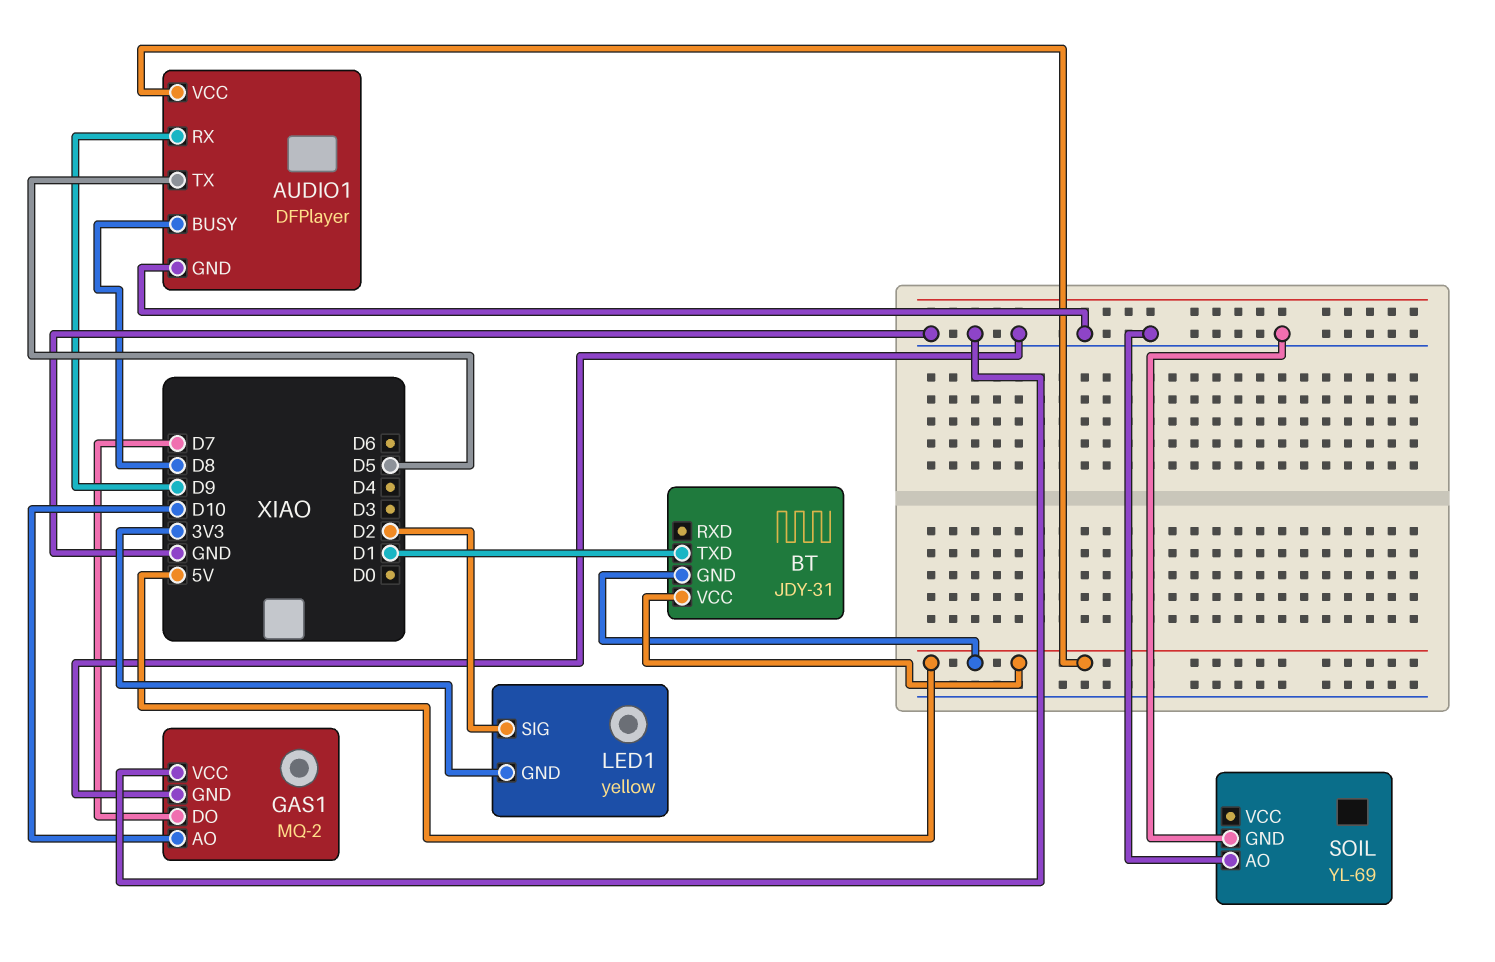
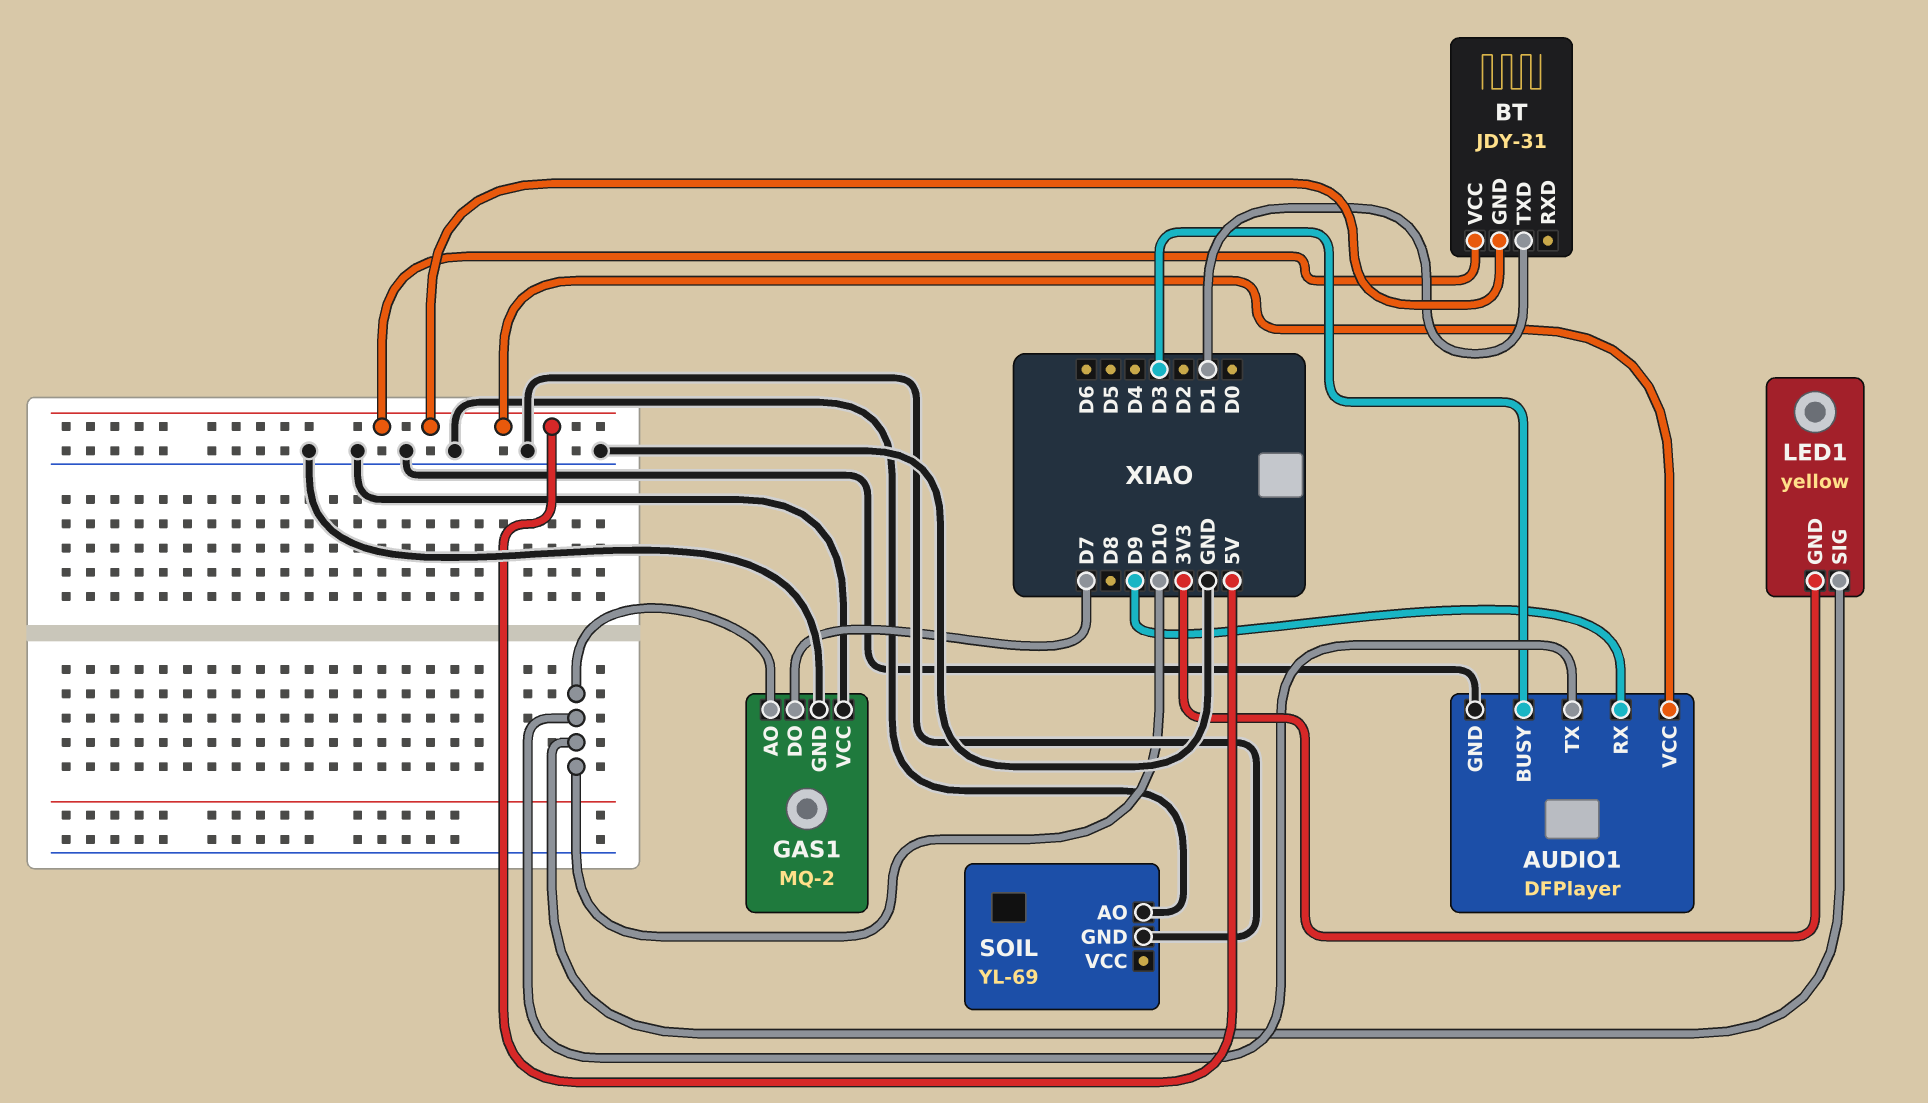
AUDIO1 pin BUSY: D8 -> D3
AUDIO1 pin TX: D5 -> D10
LED1 pin SIG: D2 -> D10

